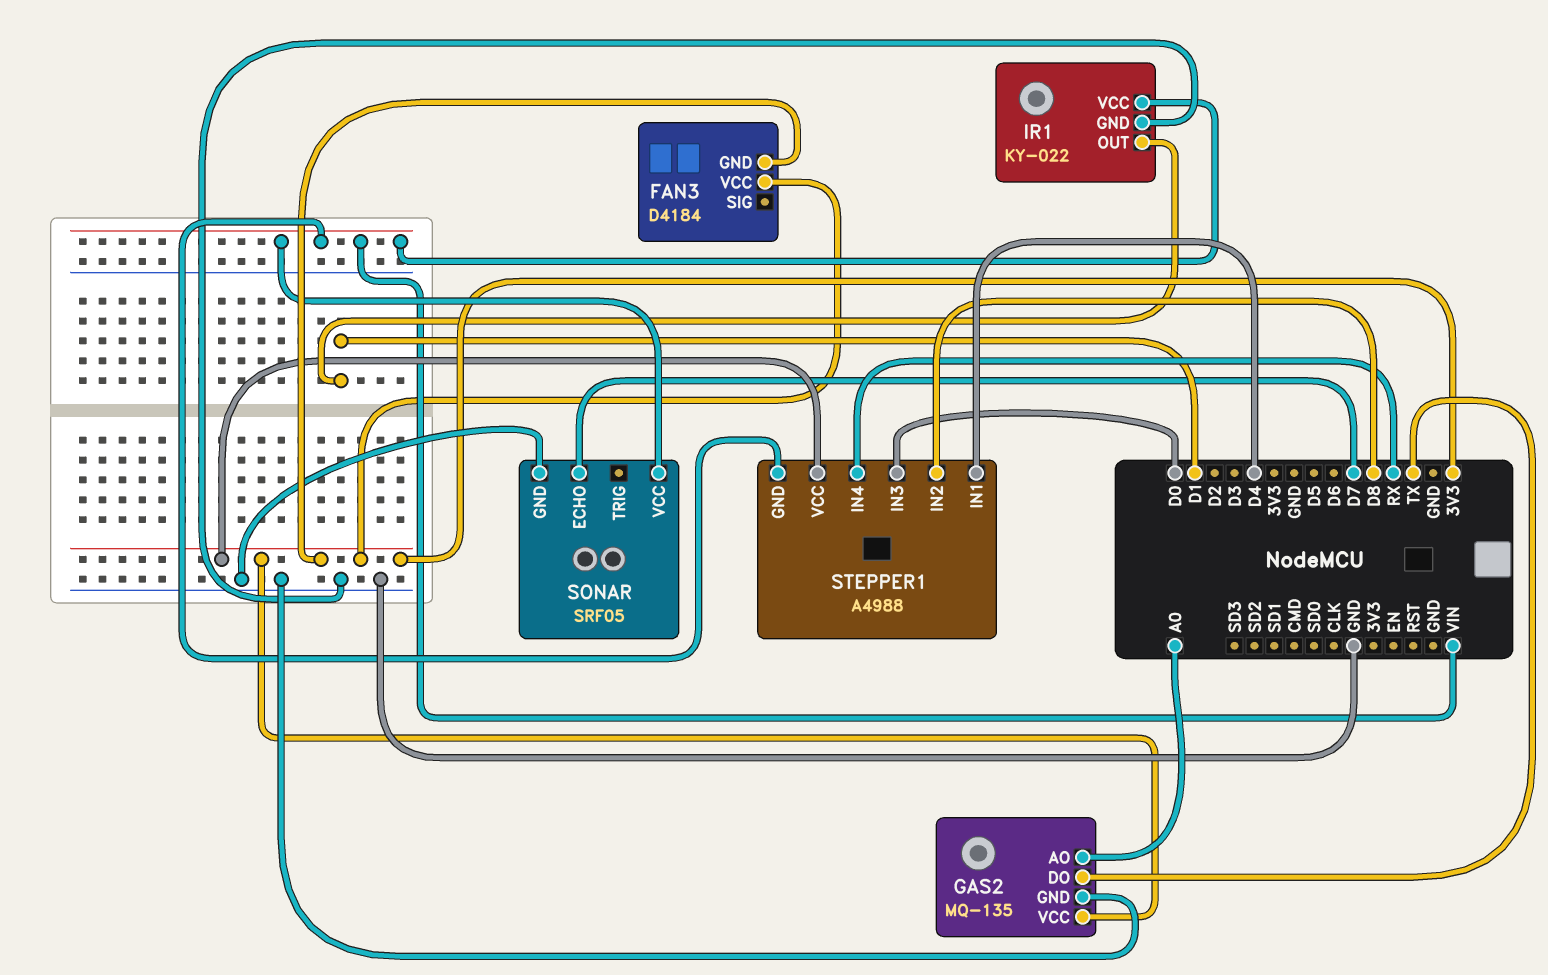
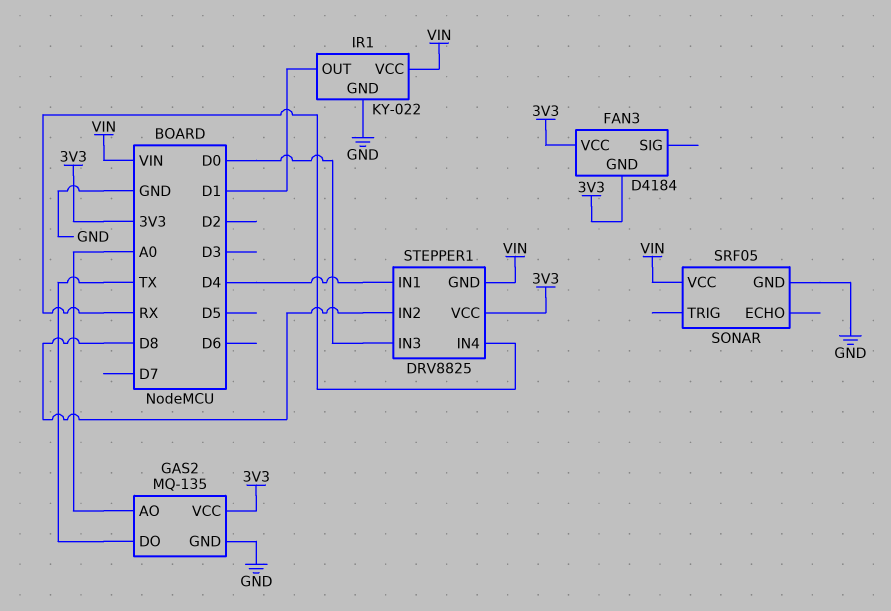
SONAR pin ECHO: D7 -> none
STEPPER1: A4988 -> DRV8825

